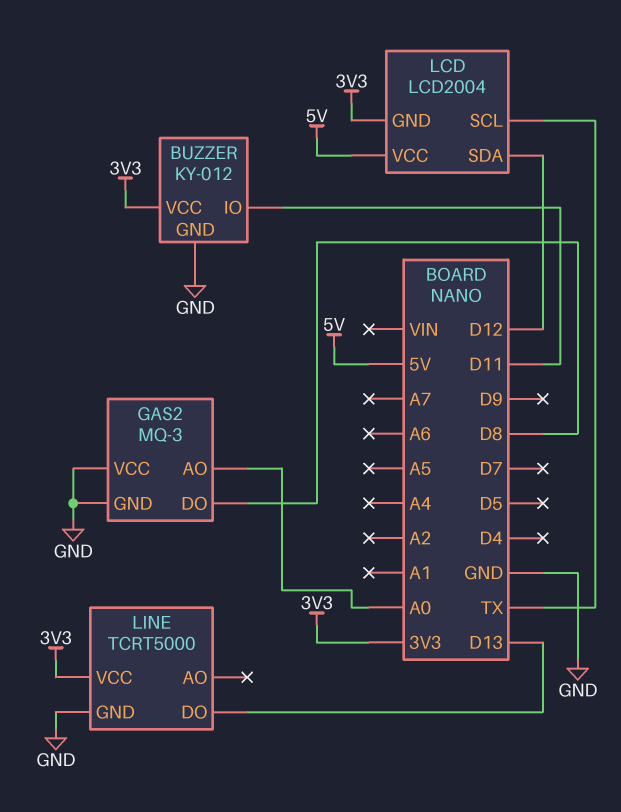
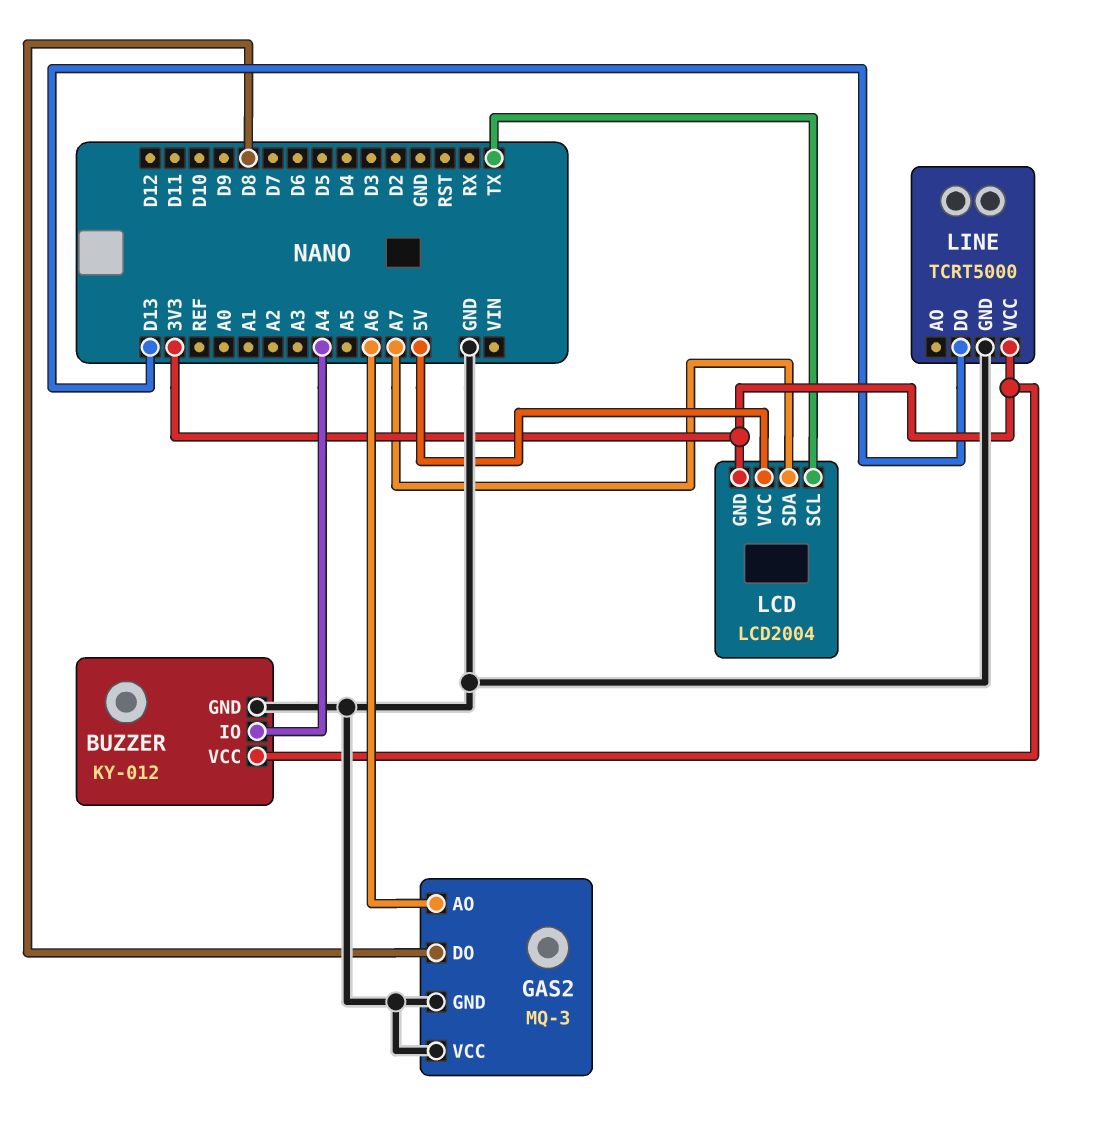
BUZZER pin IO: D11 -> A4
GAS2 pin AO: A0 -> A6
LCD pin SDA: D12 -> A7

